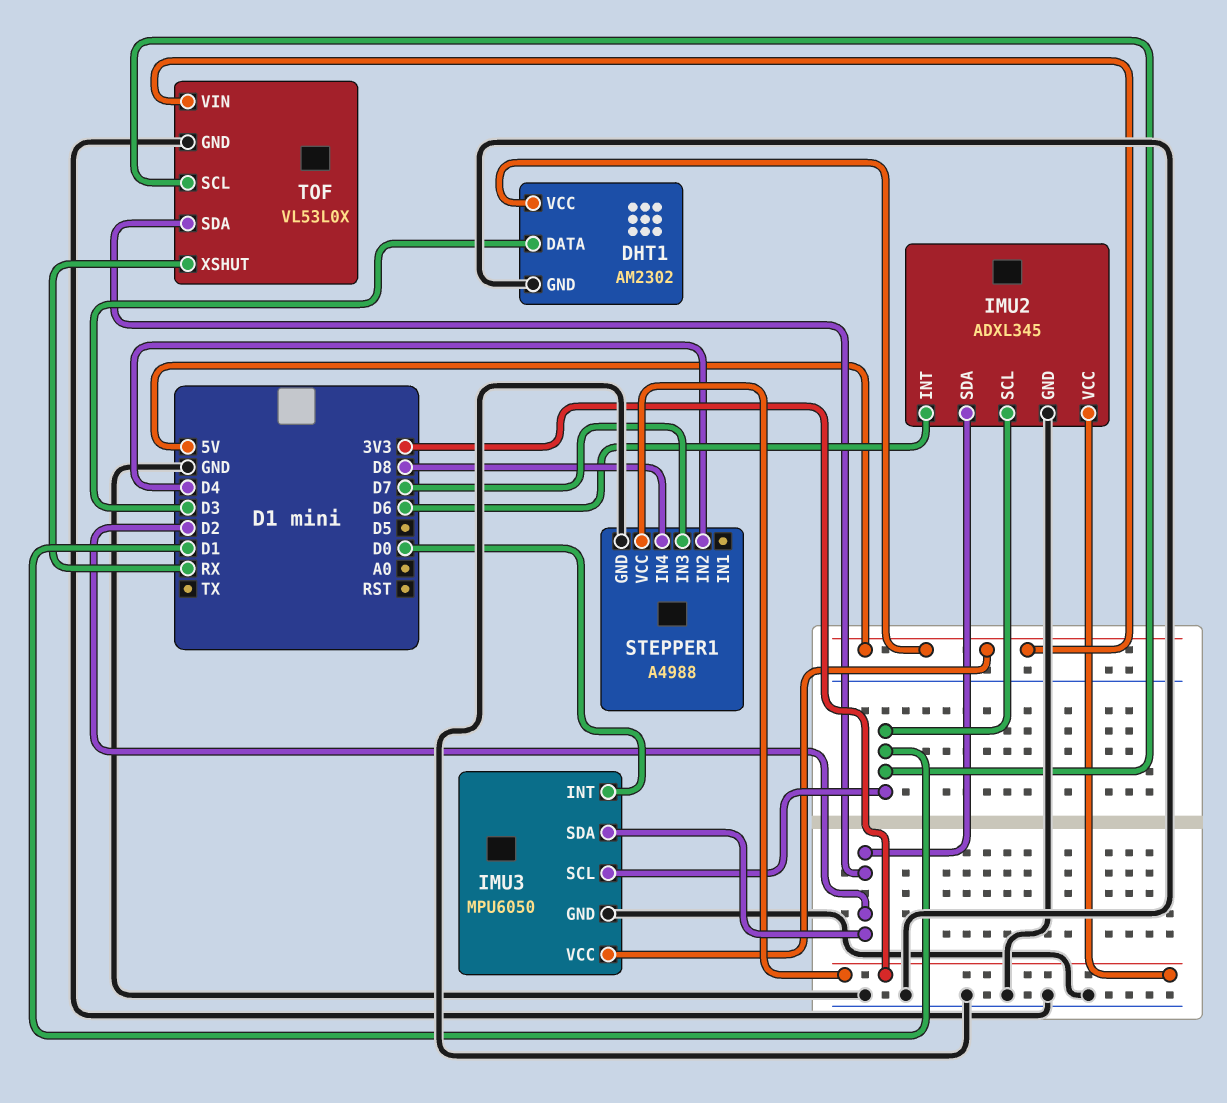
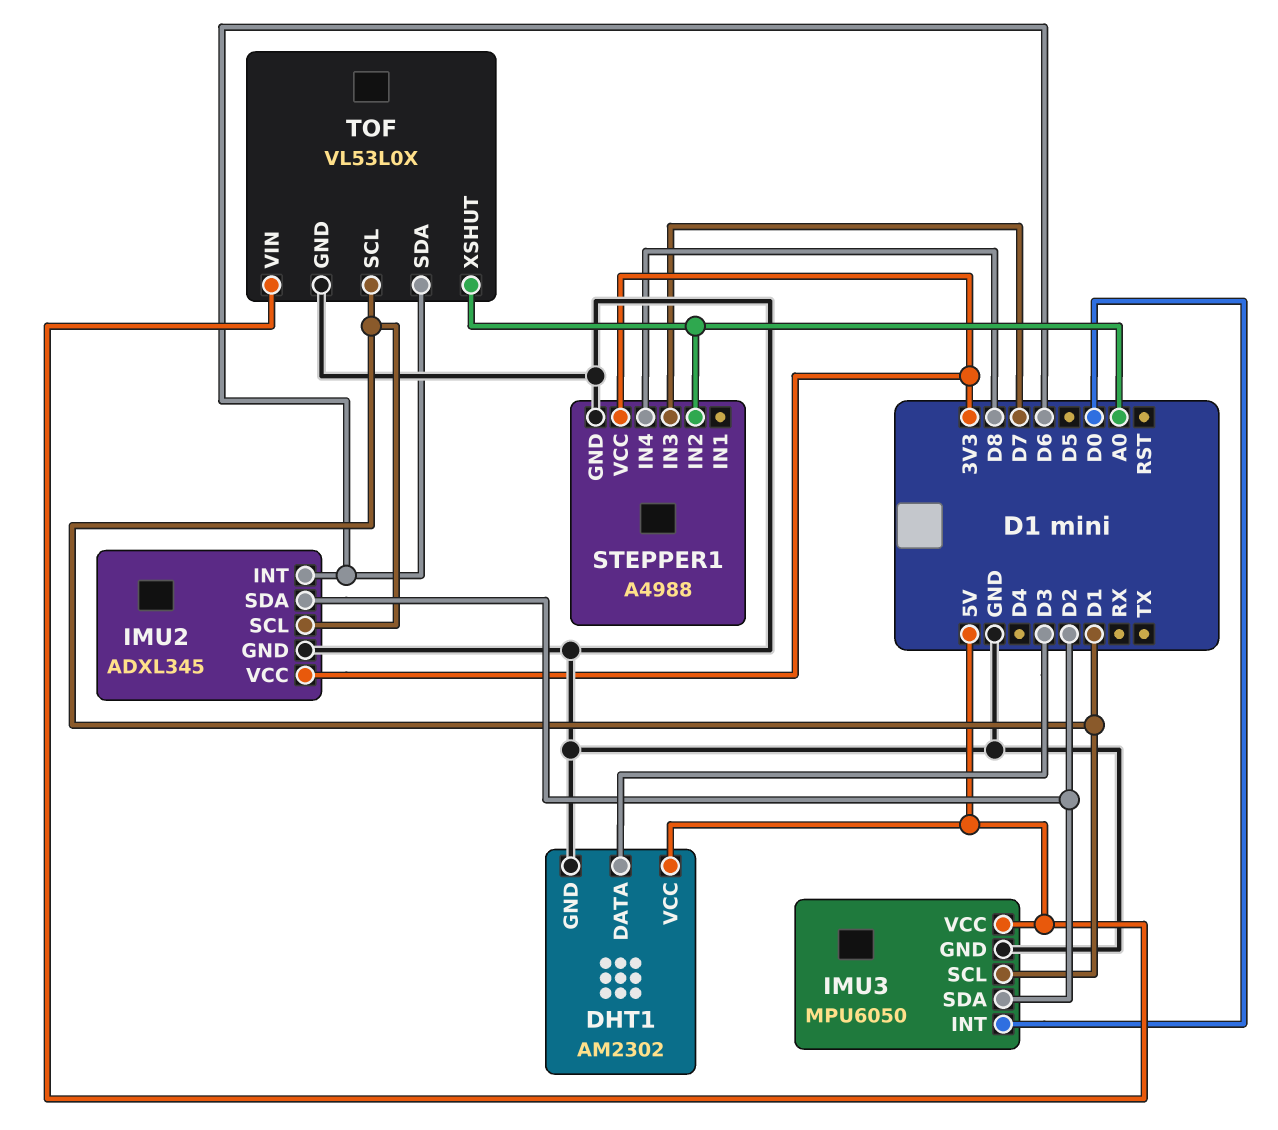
STEPPER1 pin IN2: D4 -> A0
TOF pin SDA: D2 -> D6
TOF pin XSHUT: RX -> A0

